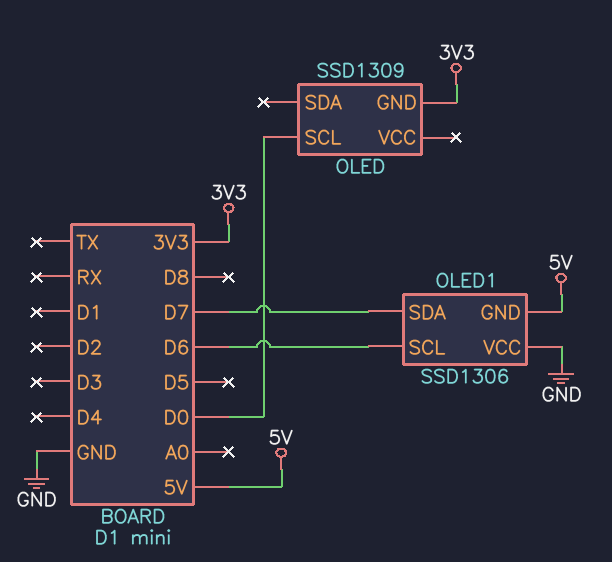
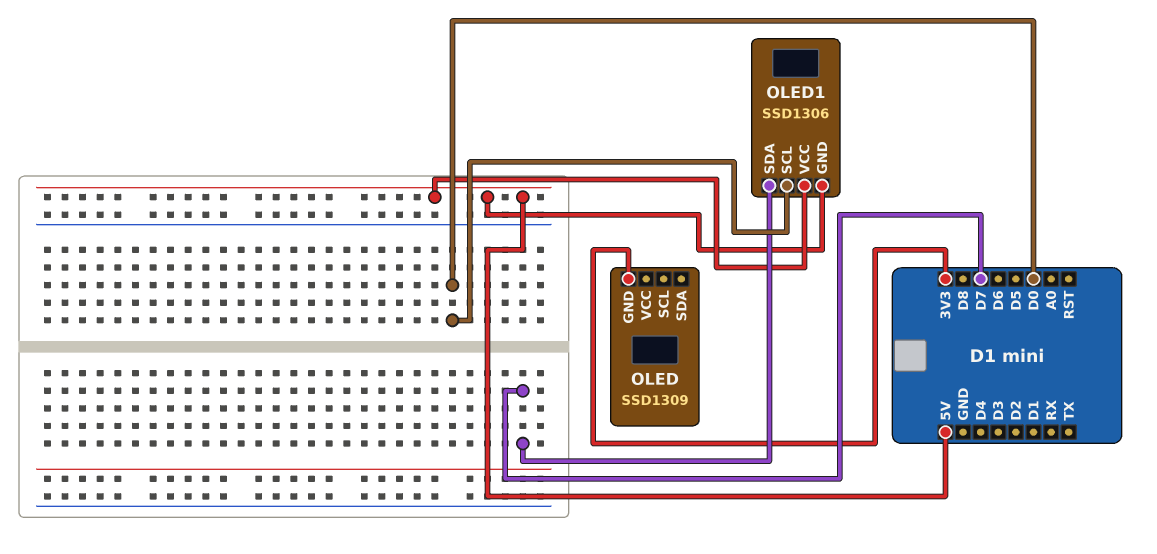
OLED pin SCL: D0 -> none
OLED1 pin SCL: D6 -> D0
OLED1 pin VCC: GND -> 5V

